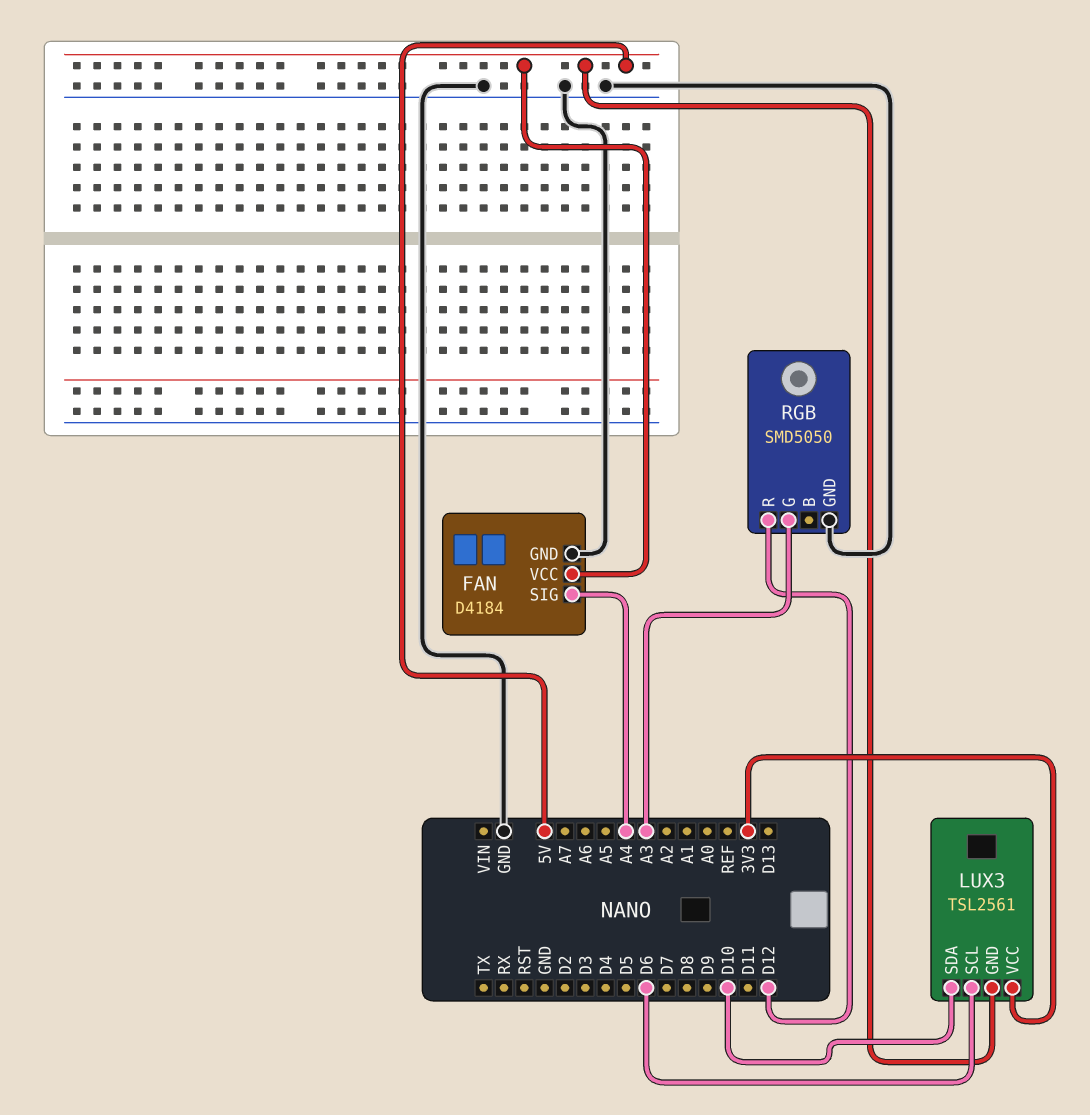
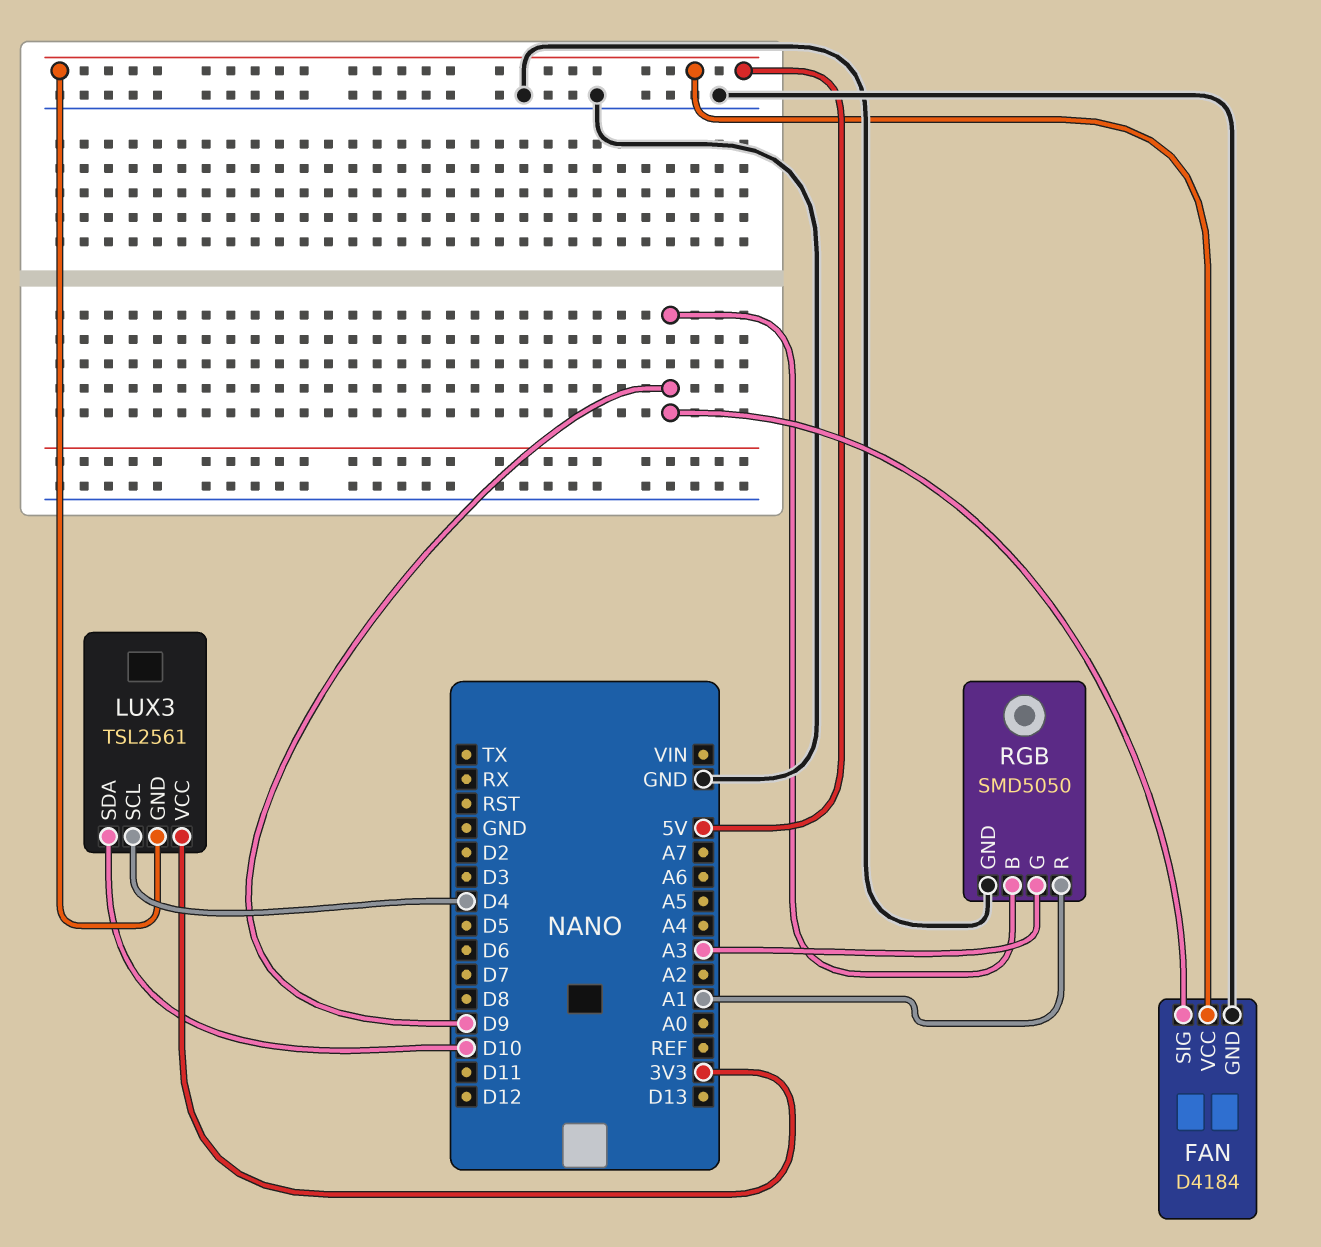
FAN pin SIG: A4 -> D9
LUX3 pin SCL: D6 -> D4
RGB pin B: none -> D9
RGB pin R: D12 -> A1

